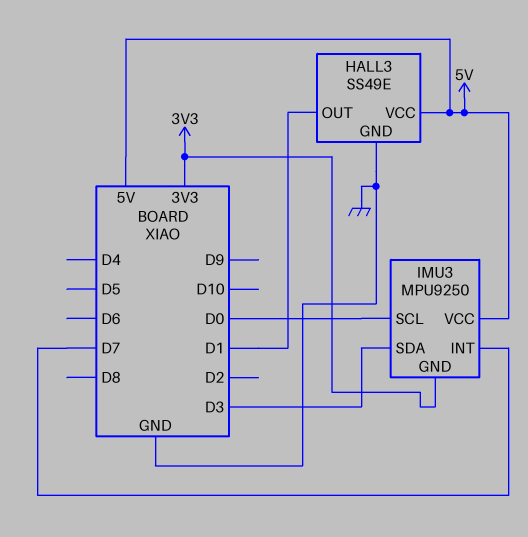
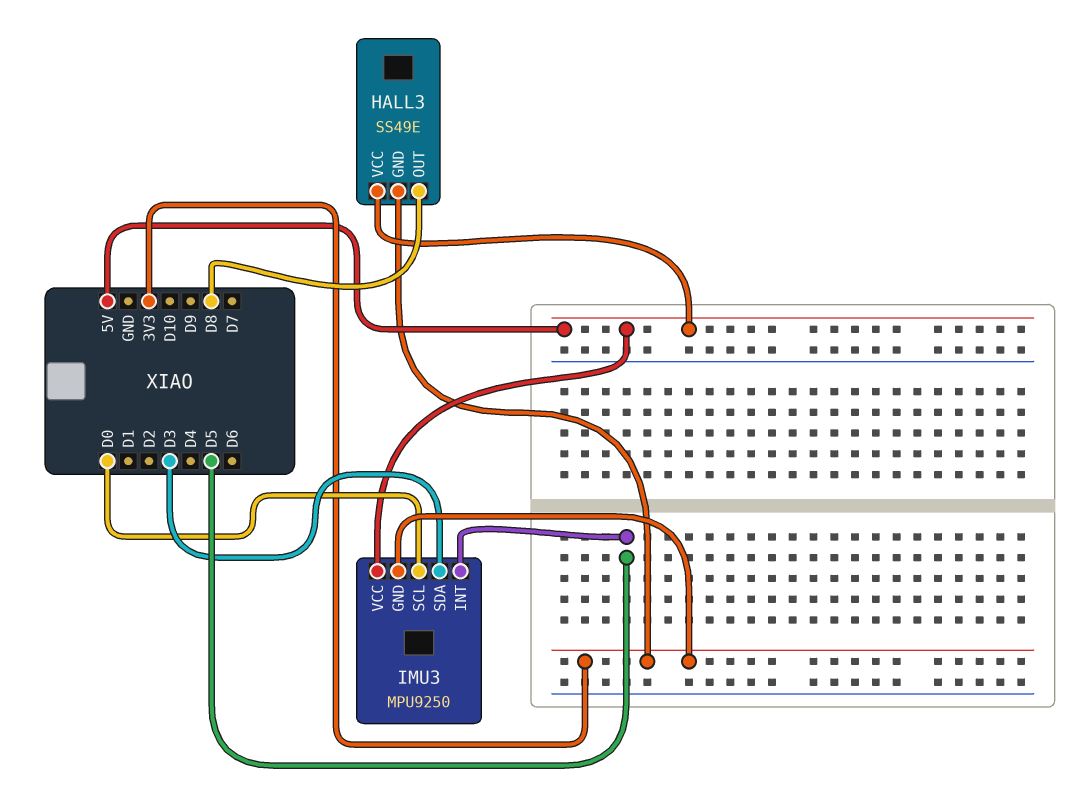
HALL3 pin GND: GND -> 3V3
HALL3 pin OUT: D1 -> D8
IMU3 pin INT: D7 -> D5

